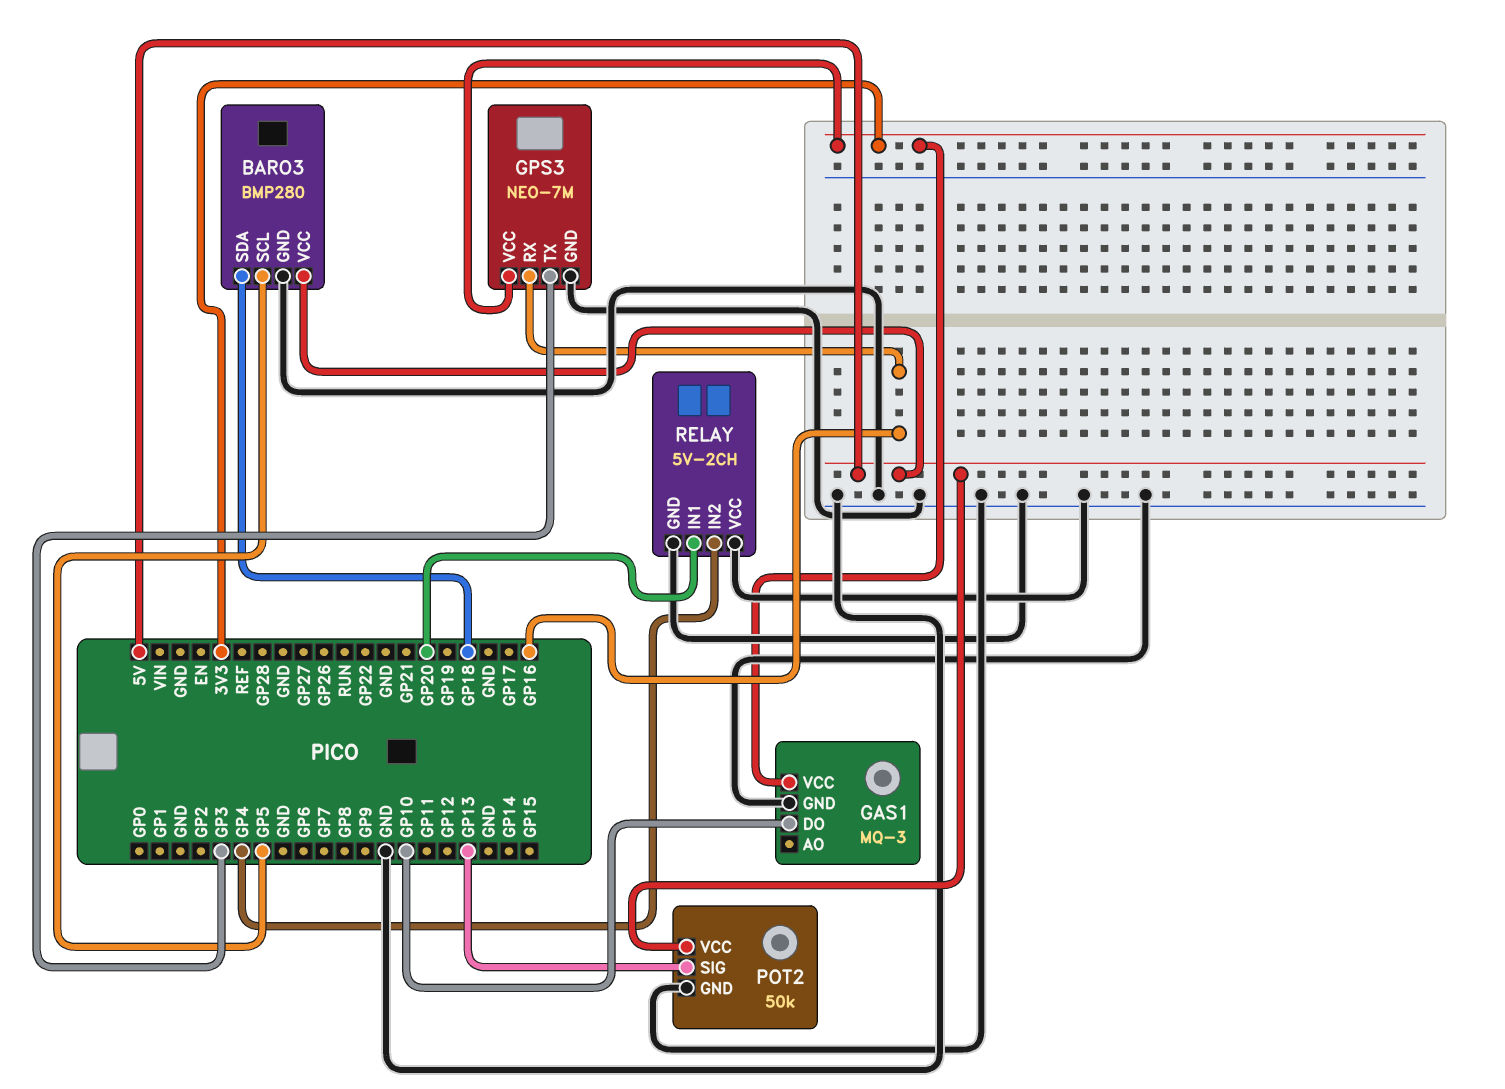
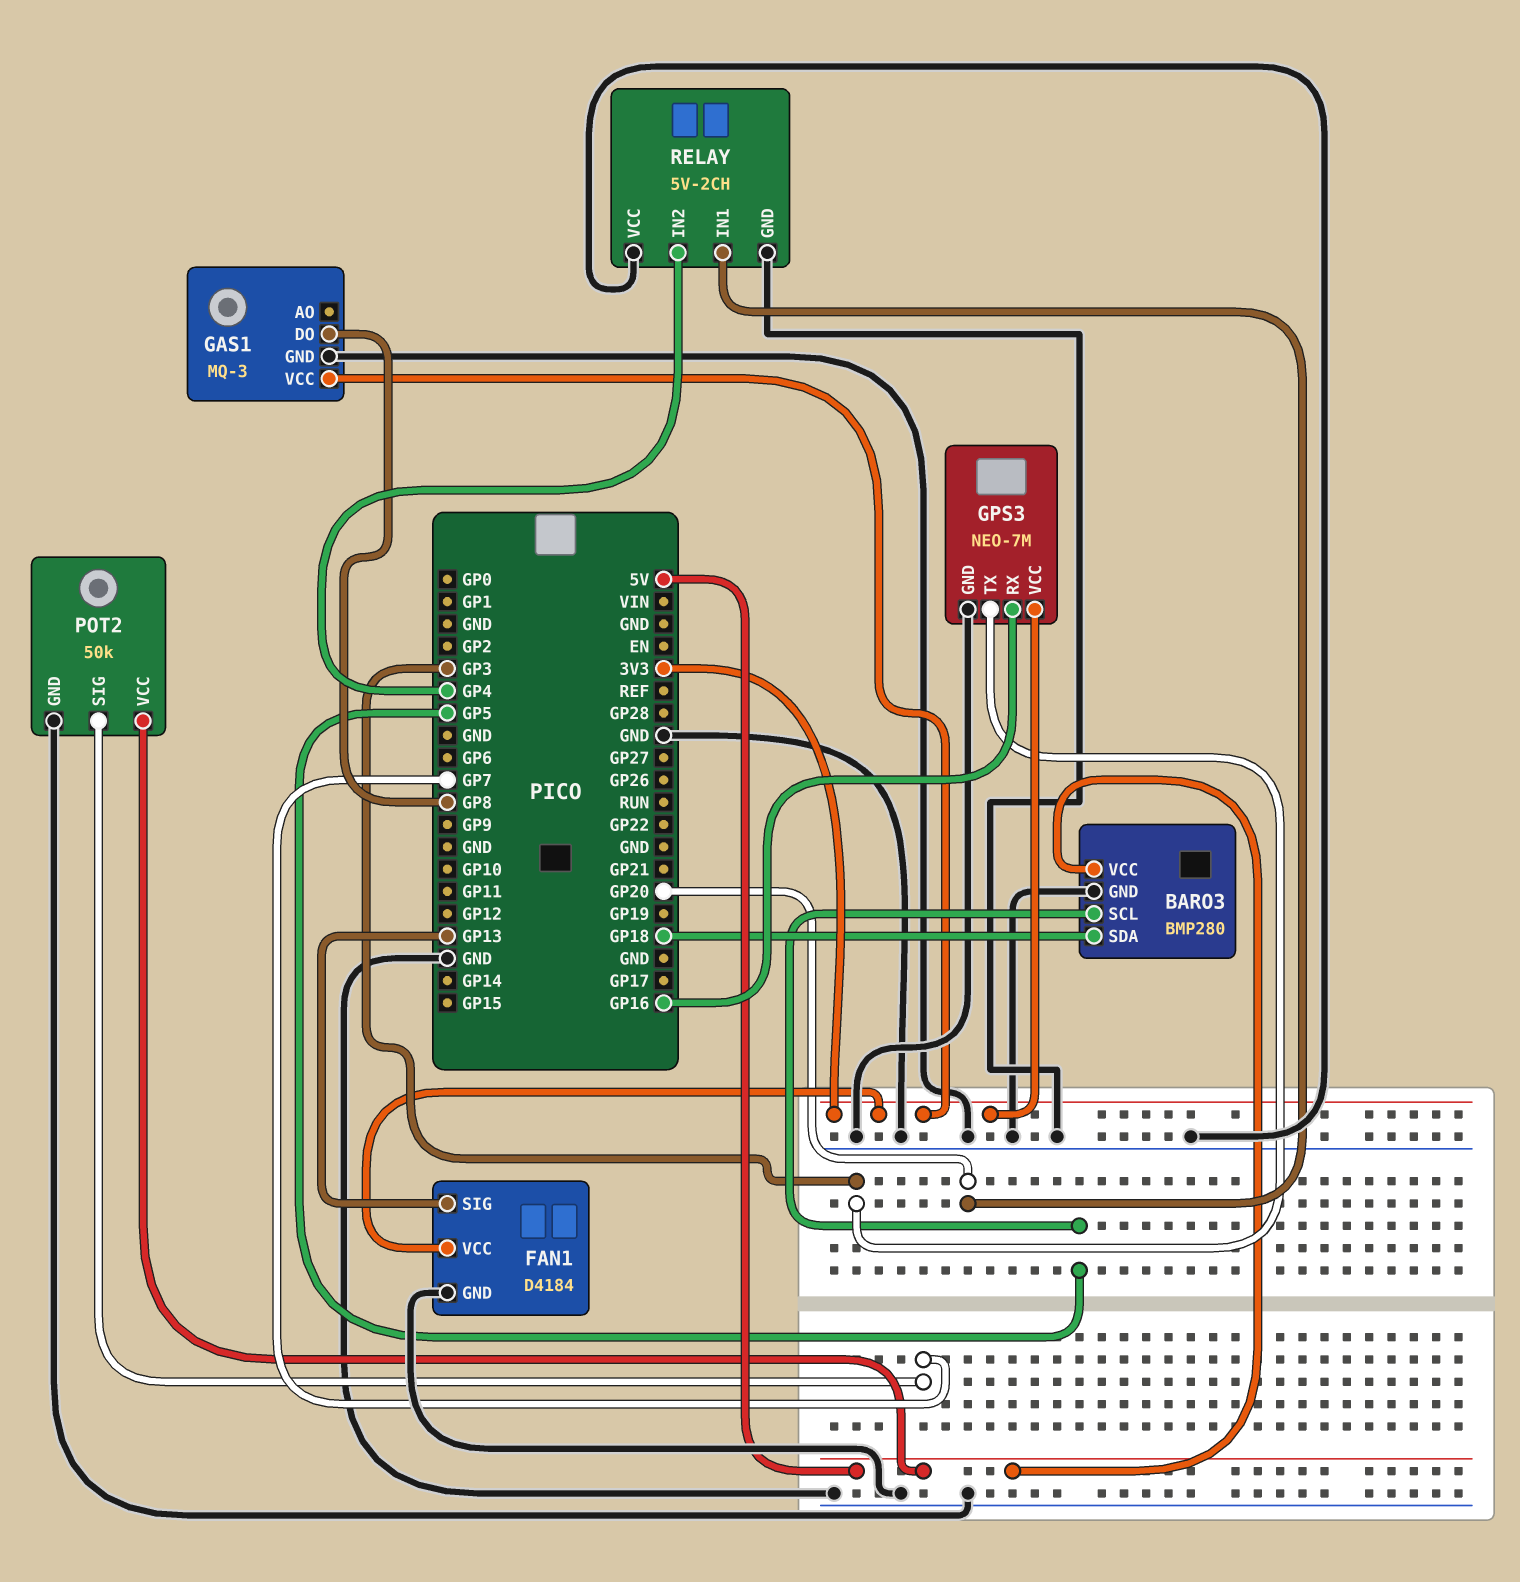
FAN1: none -> D4184
FAN1 pin GND: none -> GND
FAN1 pin SIG: none -> GP13
FAN1 pin VCC: none -> 3V3
GAS1 pin DO: GP10 -> GP8
POT2 pin SIG: GP13 -> GP7

